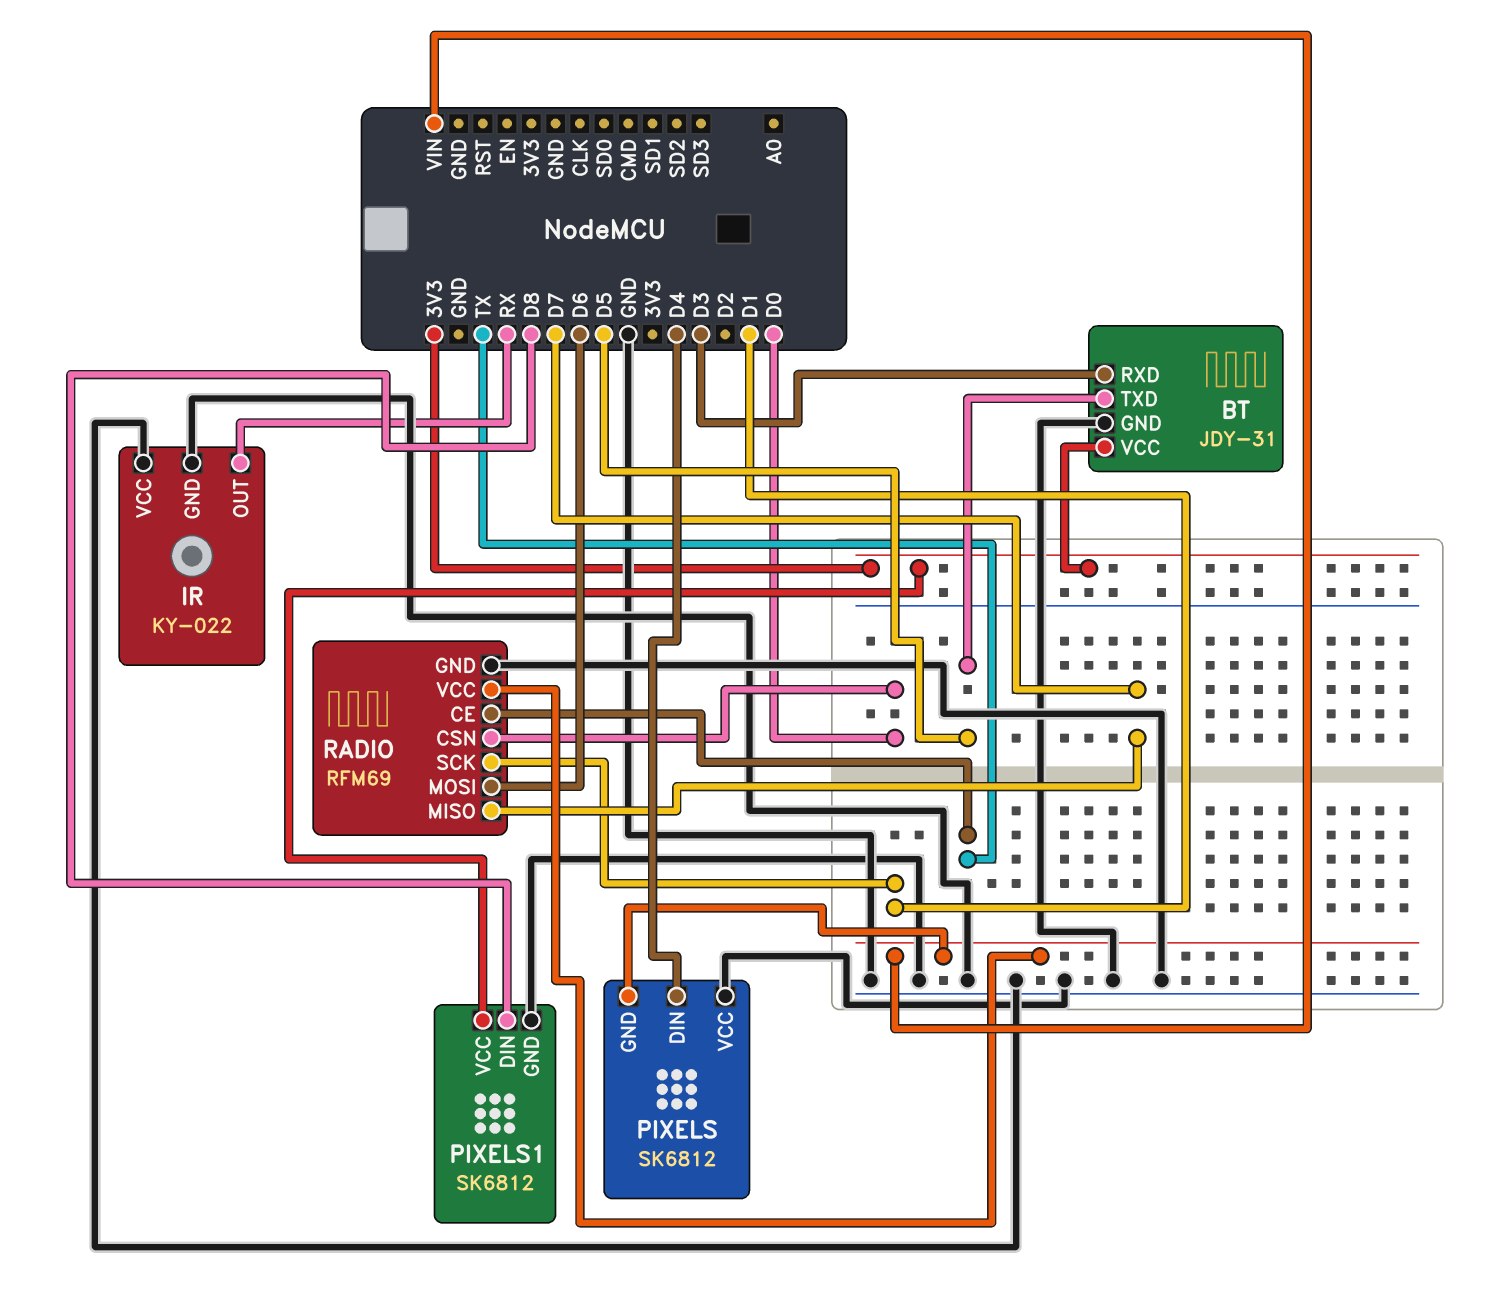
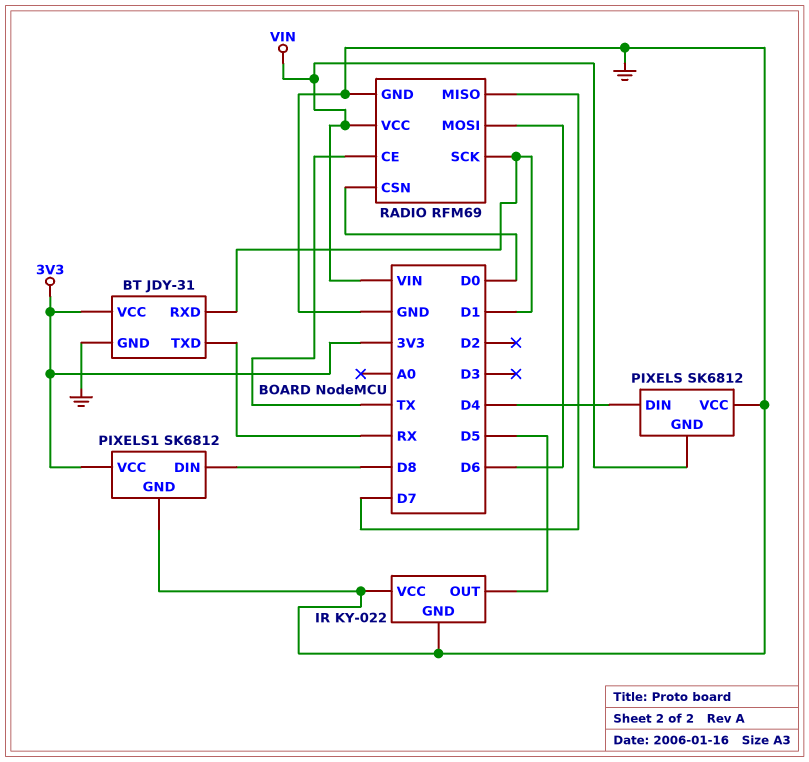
BT pin RXD: D3 -> D1
BT pin TXD: D5 -> RX
IR pin OUT: RX -> D5

